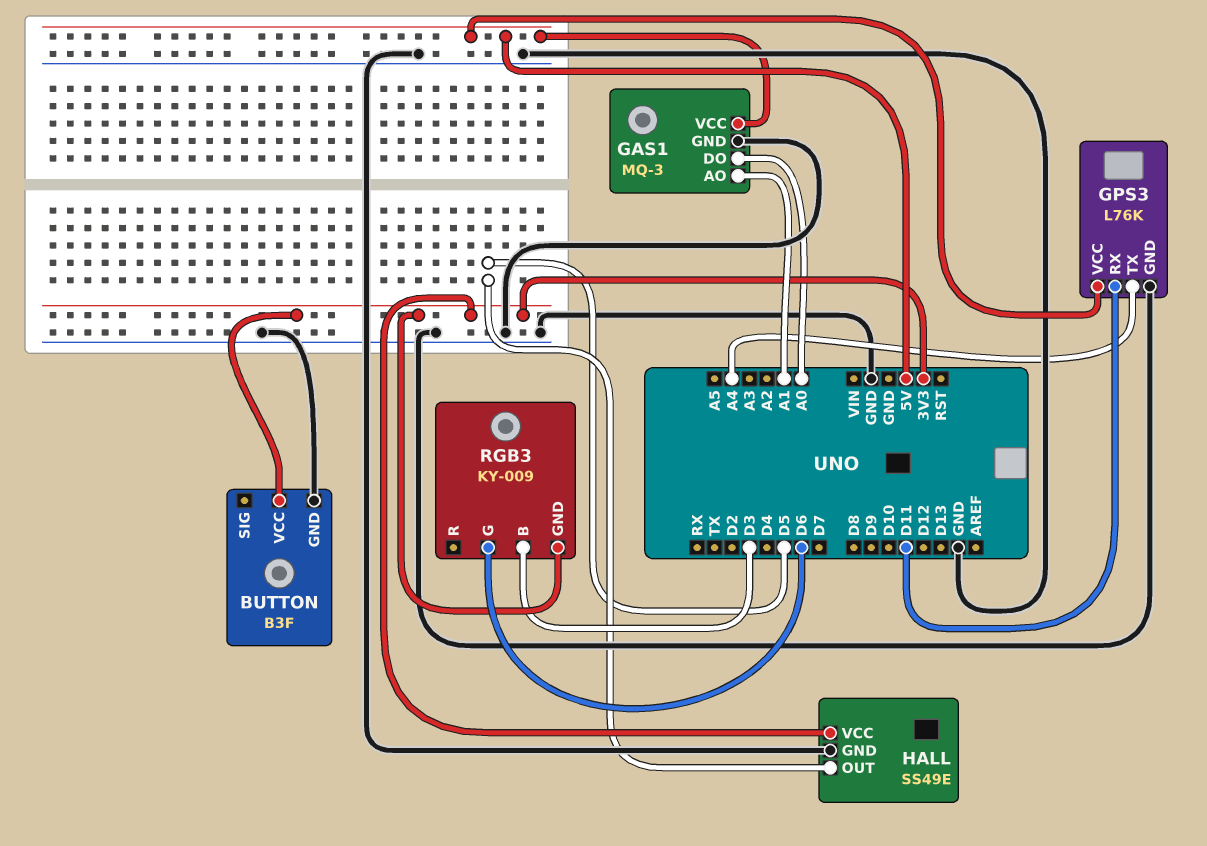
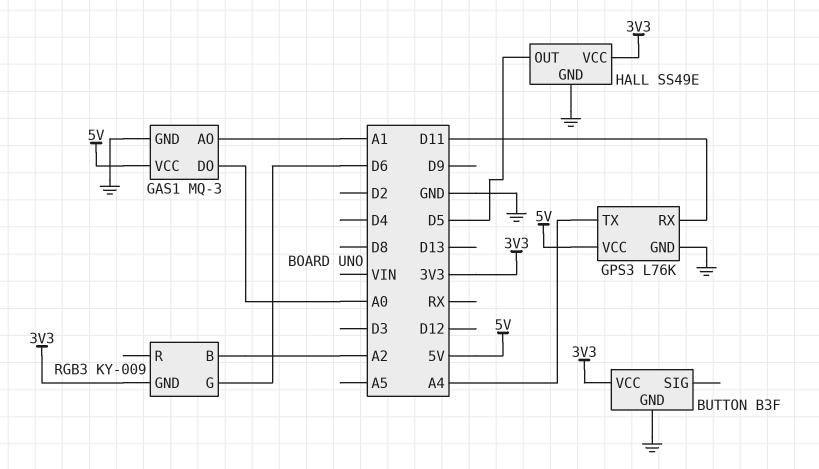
RGB3 pin B: D3 -> A2

